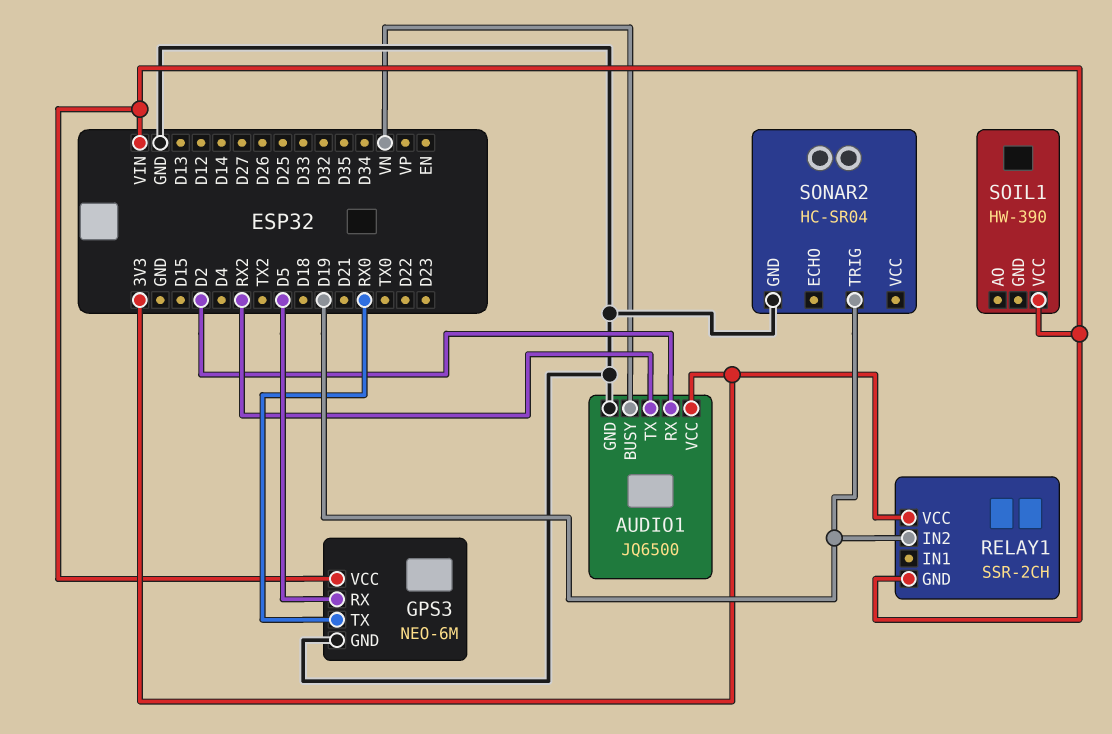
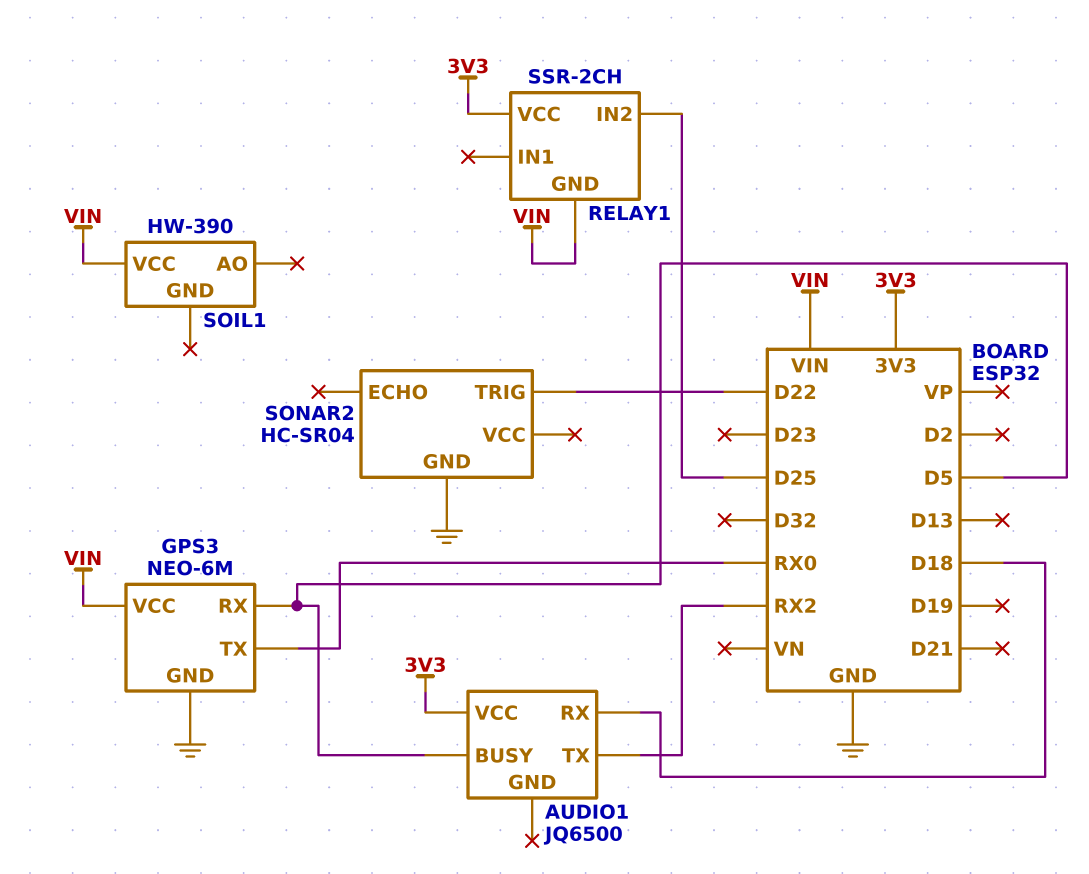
AUDIO1 pin BUSY: VN -> D5
AUDIO1 pin GND: GND -> none
AUDIO1 pin RX: D2 -> D18
RELAY1 pin IN2: D19 -> D25
SONAR2 pin TRIG: D19 -> D22

